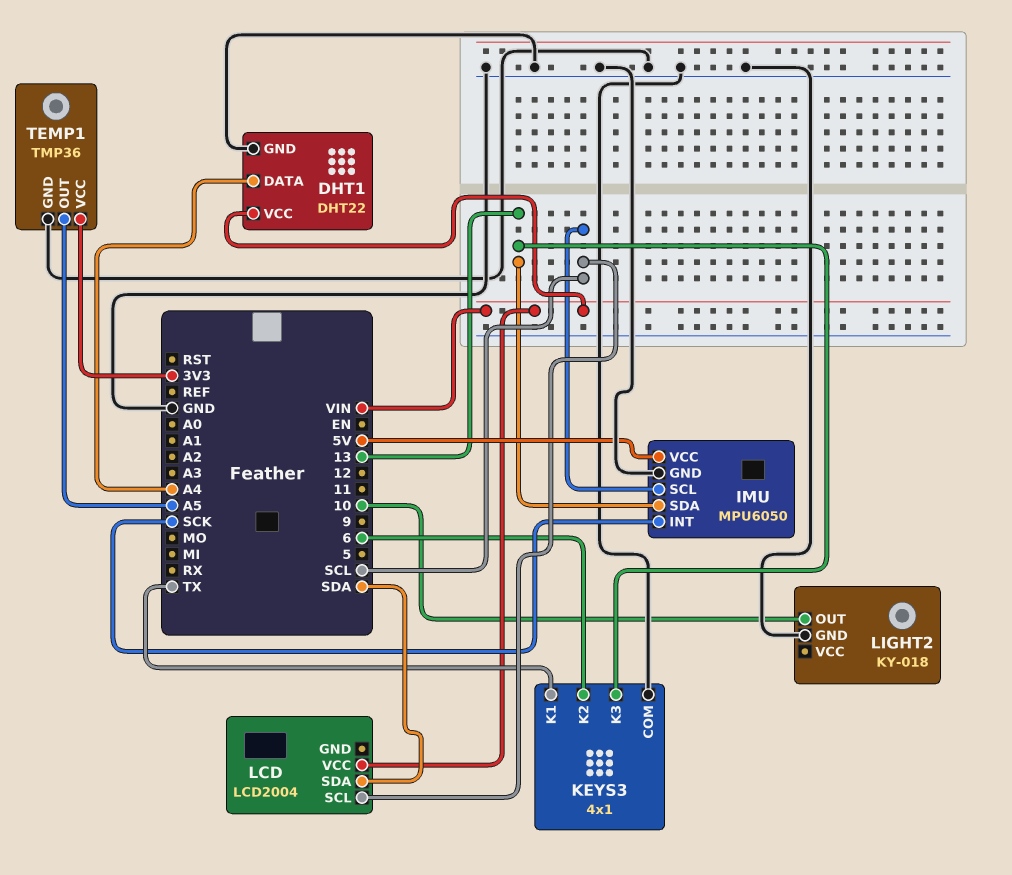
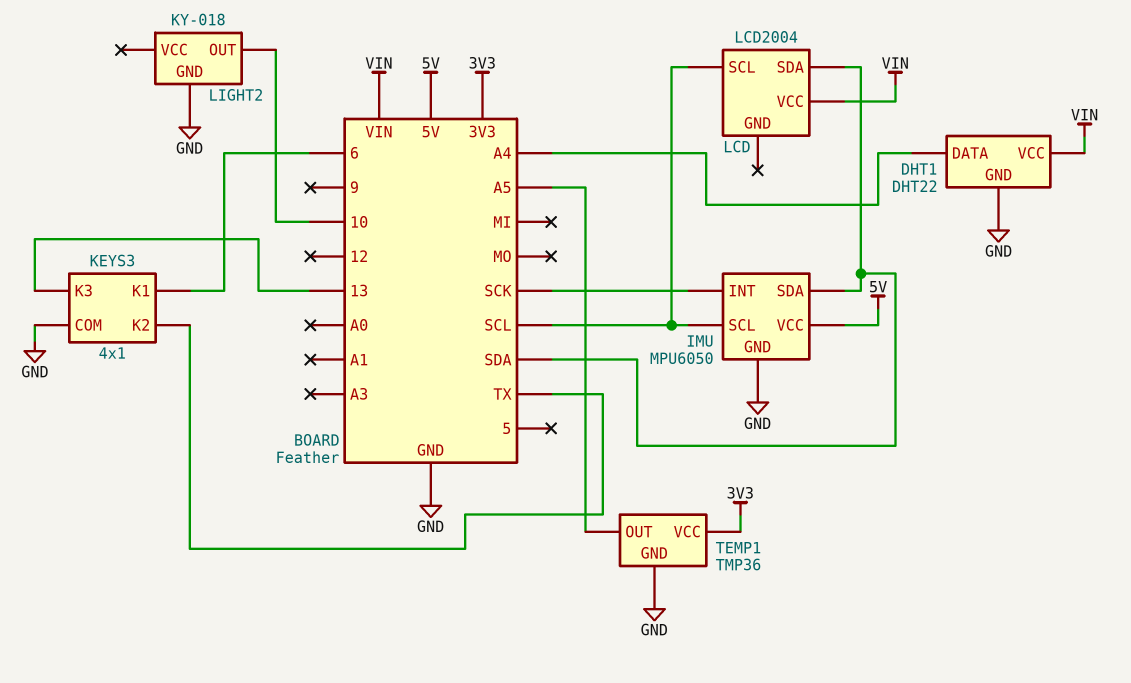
IMU pin SDA: 13 -> SDA
KEYS3 pin K1: TX -> 6
KEYS3 pin K2: 6 -> TX

